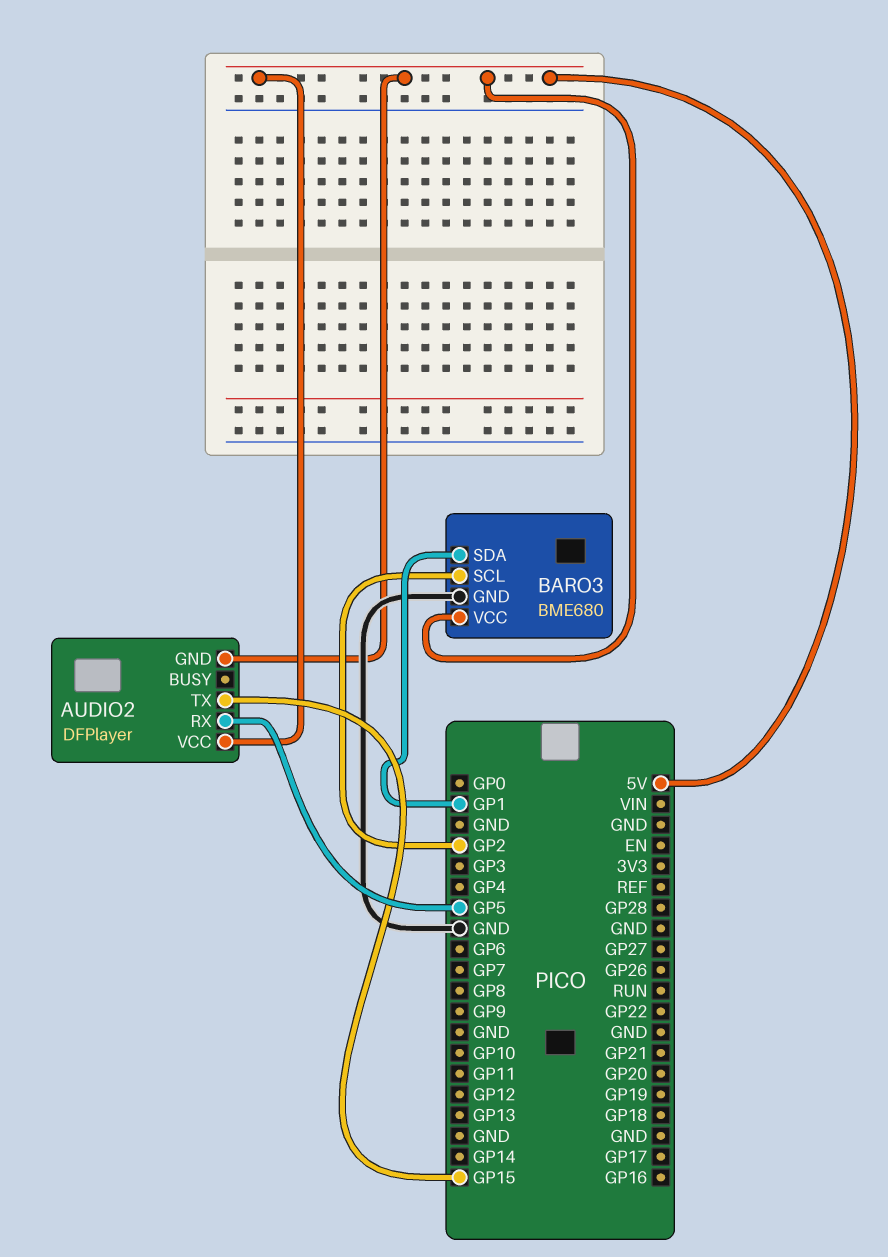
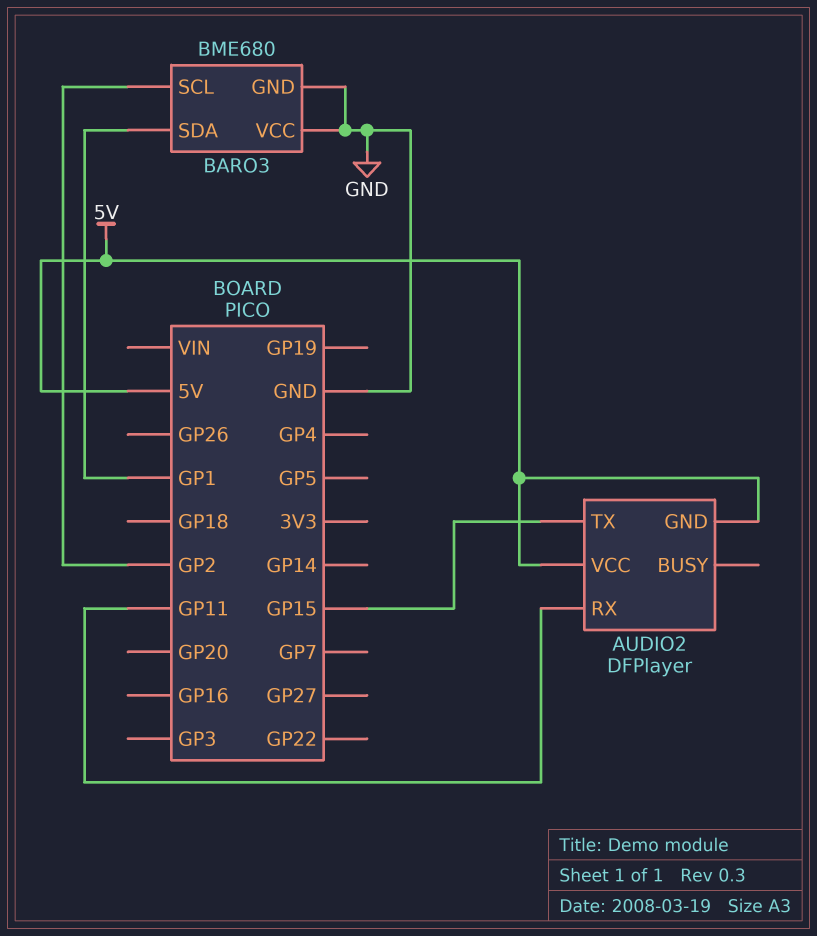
AUDIO2 pin RX: GP5 -> GP11
BARO3 pin VCC: 5V -> GND

